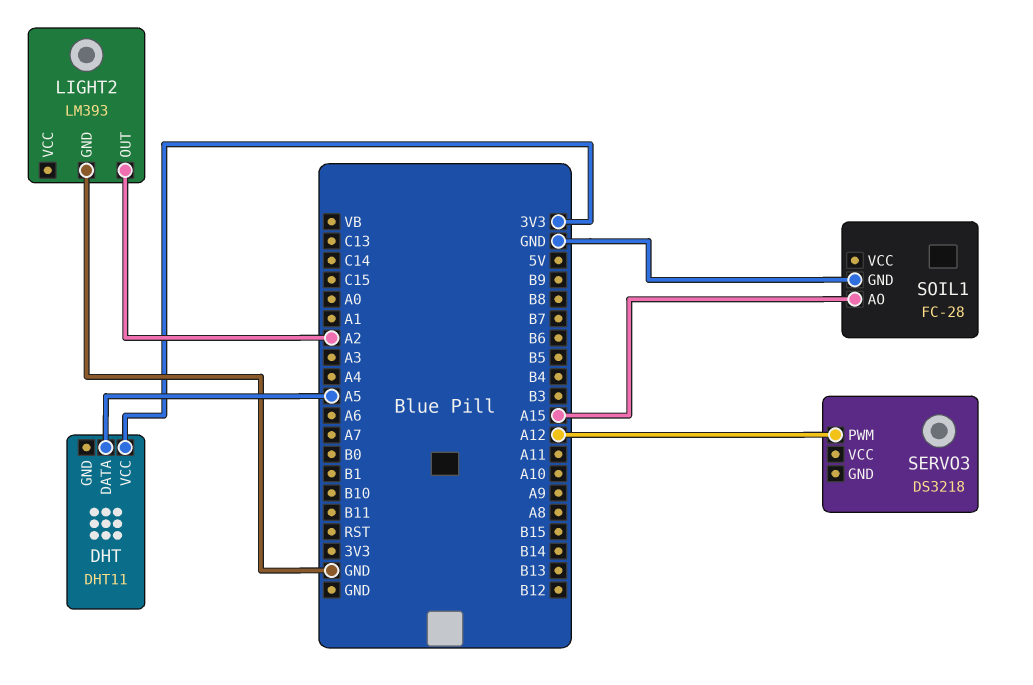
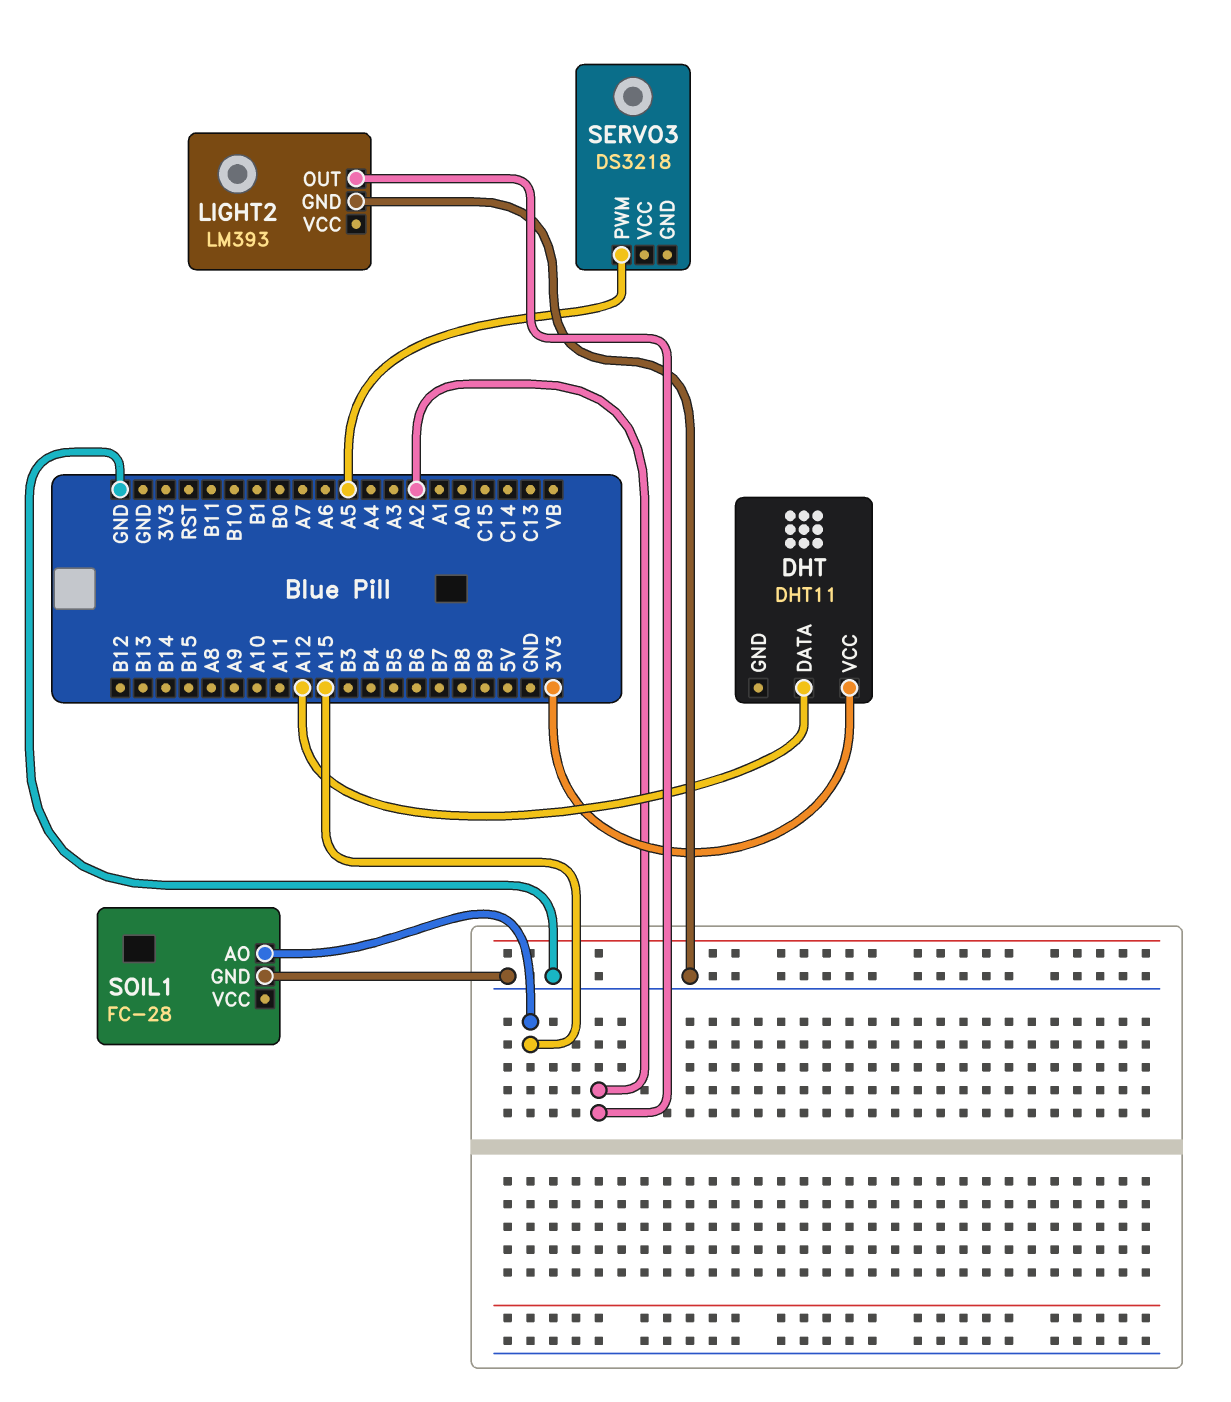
DHT pin DATA: A5 -> A12
SERVO3 pin PWM: A12 -> A5

